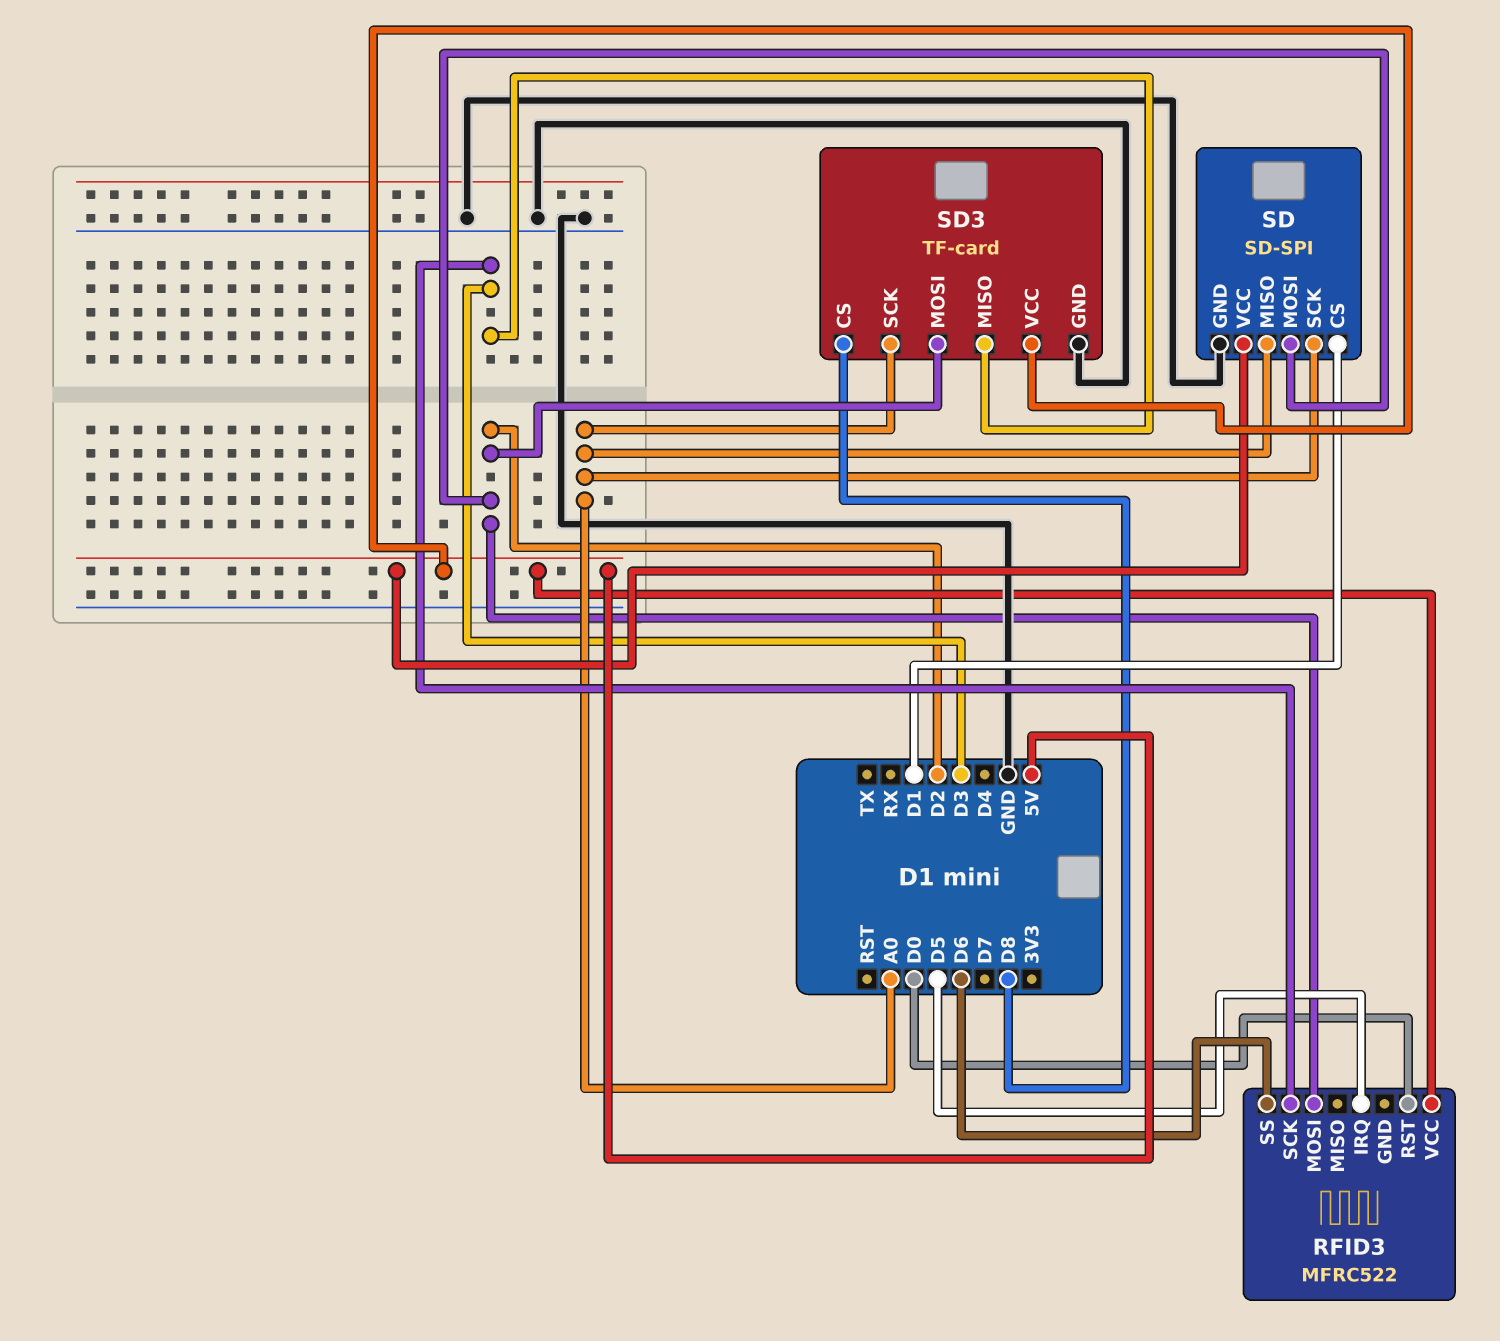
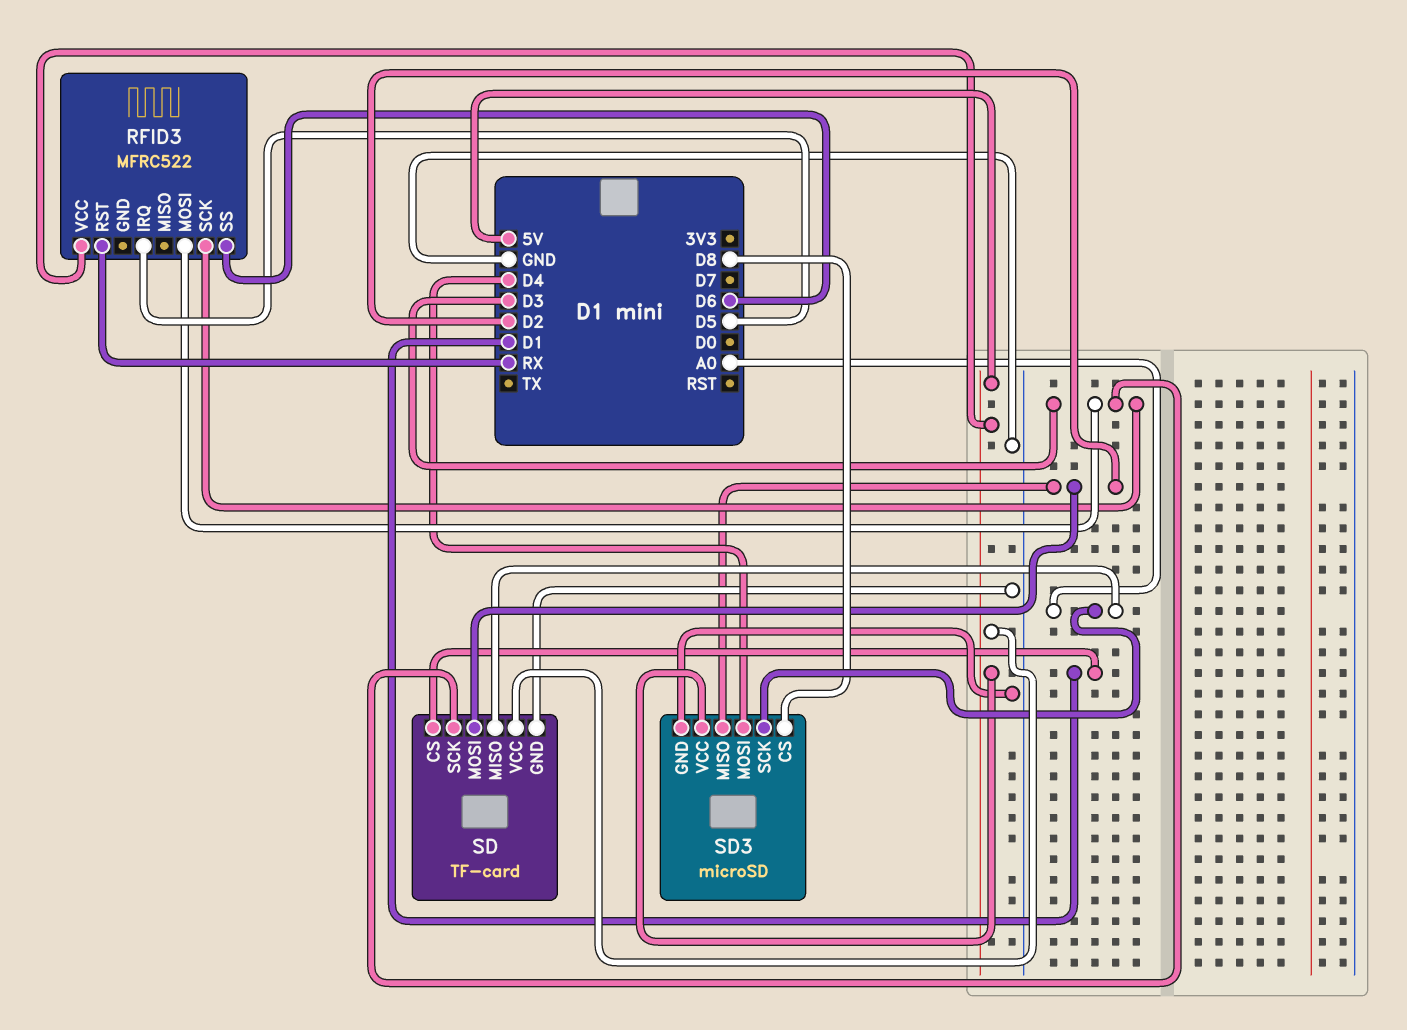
RFID3 pin MOSI: D2 -> D3
RFID3 pin RST: D0 -> RX
SD: SD-SPI -> TF-card
SD pin SCK: A0 -> D3
SD3: TF-card -> microSD
SD3 pin MISO: D3 -> D2
SD3 pin MOSI: D2 -> D4

